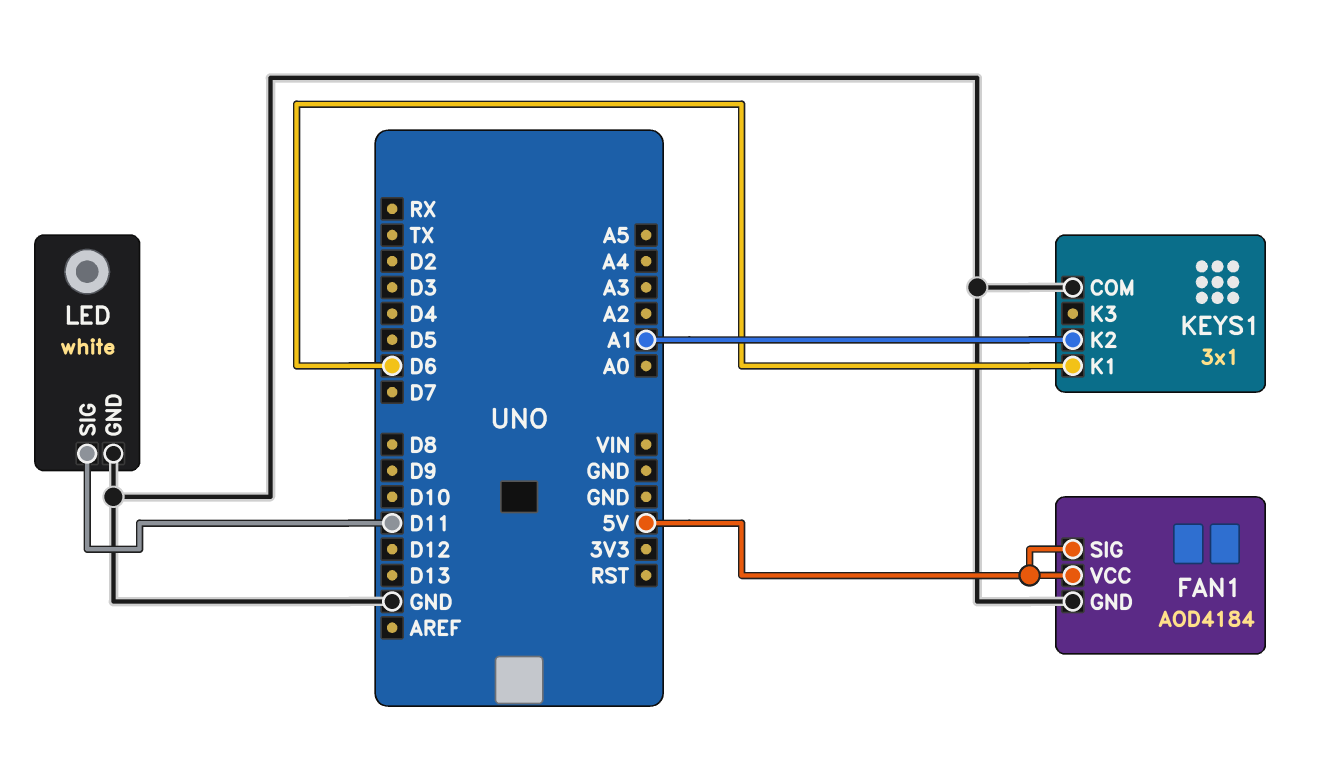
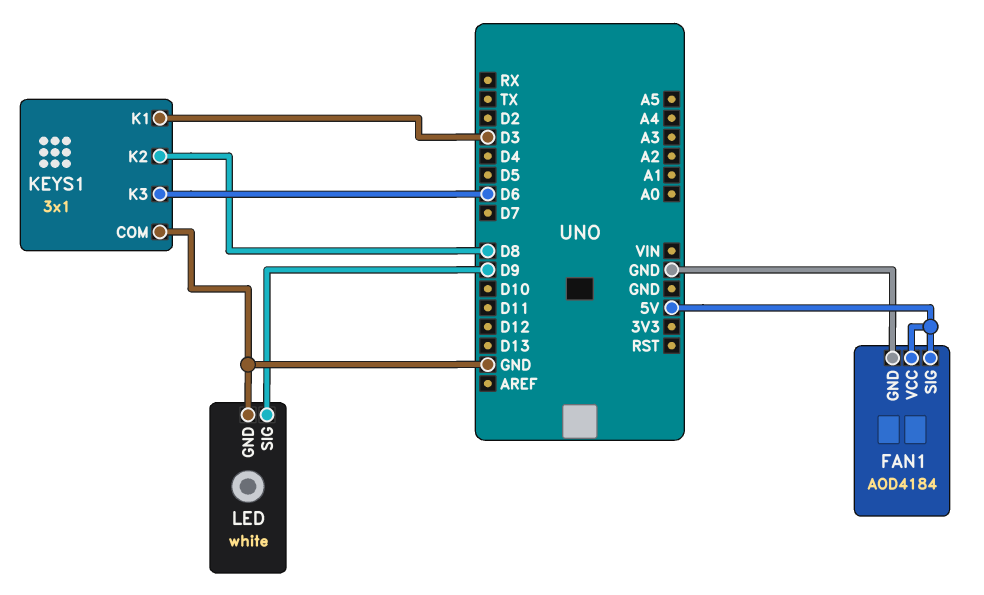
KEYS1 pin K1: D6 -> D3
KEYS1 pin K2: A1 -> D8
KEYS1 pin K3: none -> D6
LED pin SIG: D11 -> D9

